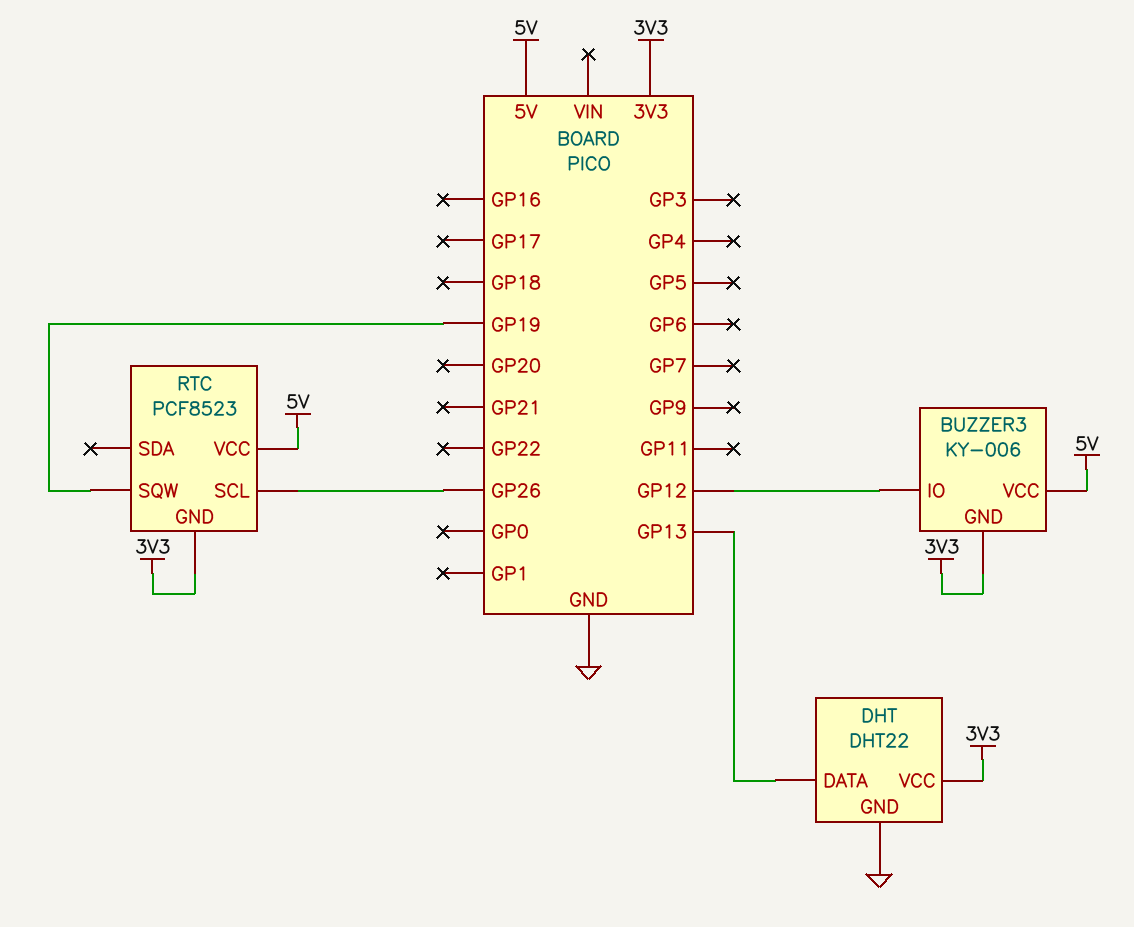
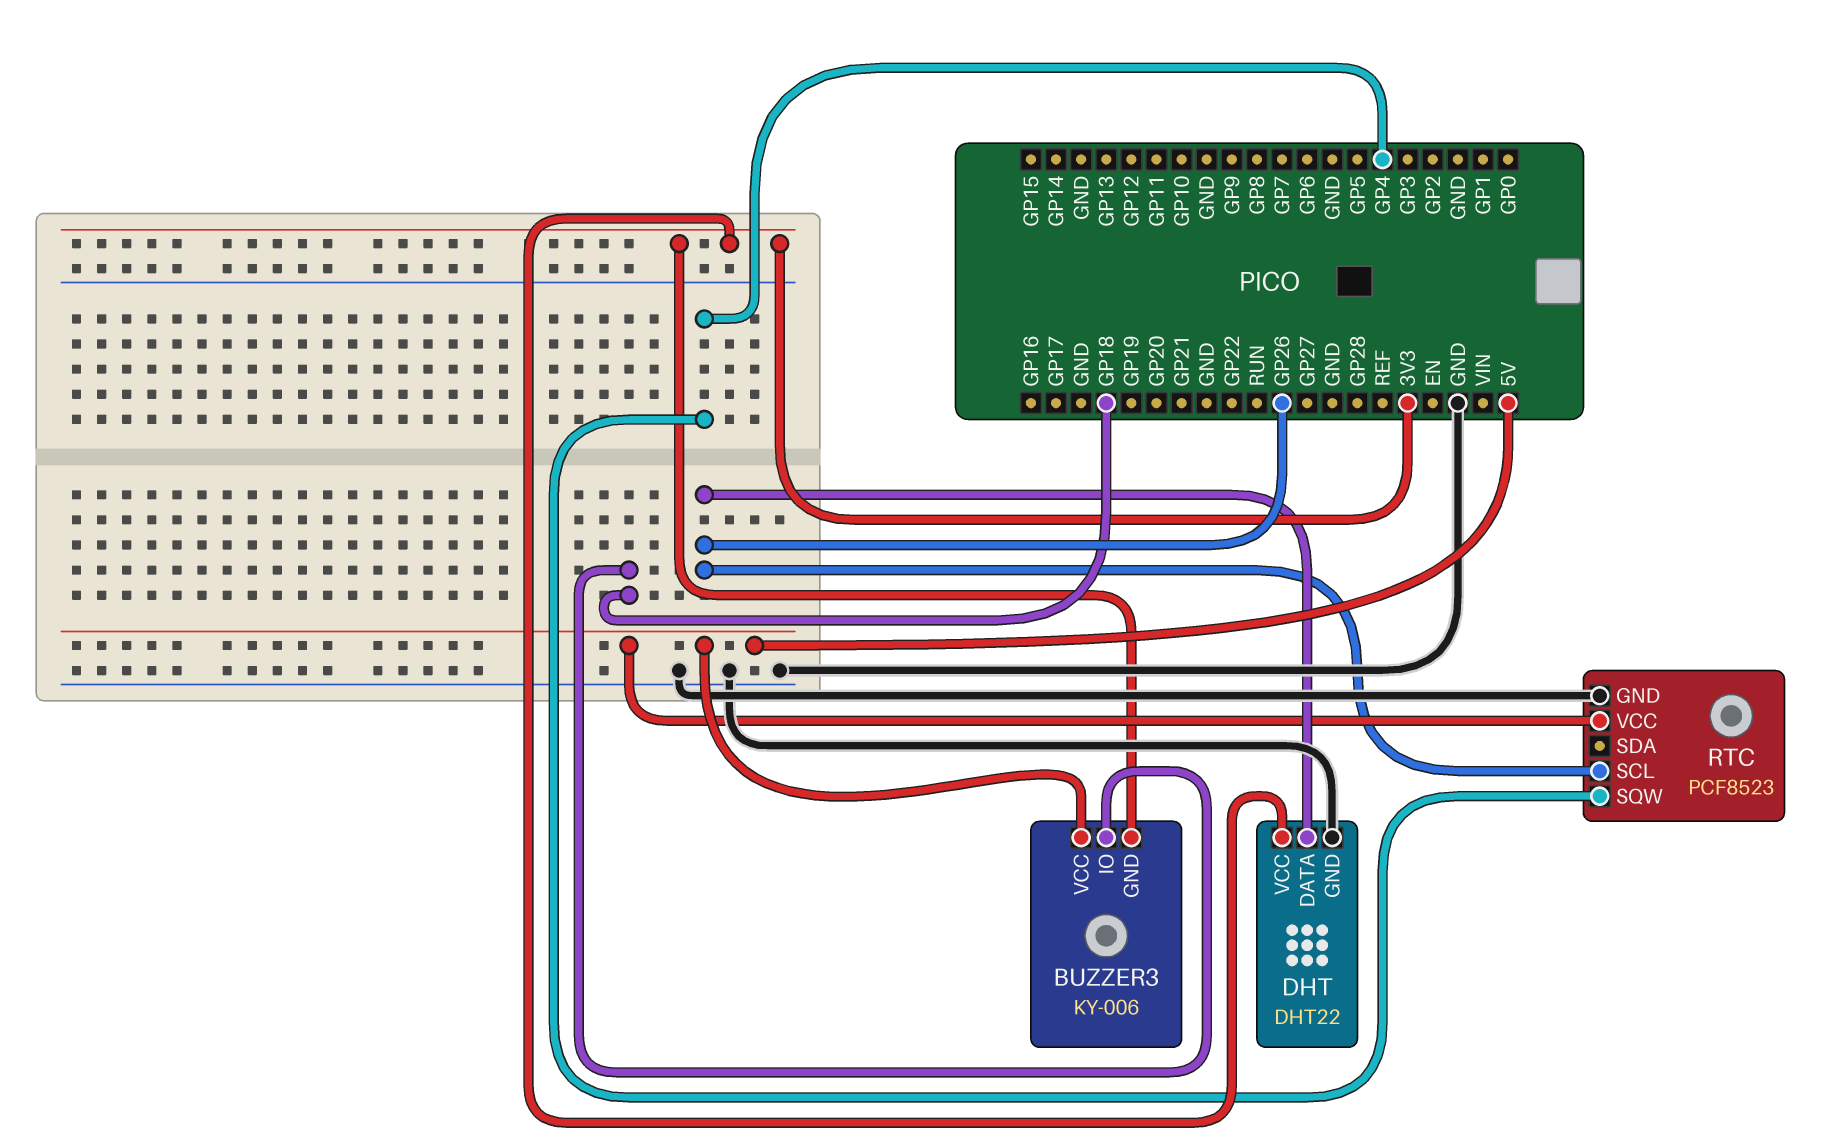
BUZZER3 pin IO: GP12 -> GP18
DHT pin DATA: GP13 -> GP26
RTC pin GND: 3V3 -> GND
RTC pin SQW: GP19 -> GP4

